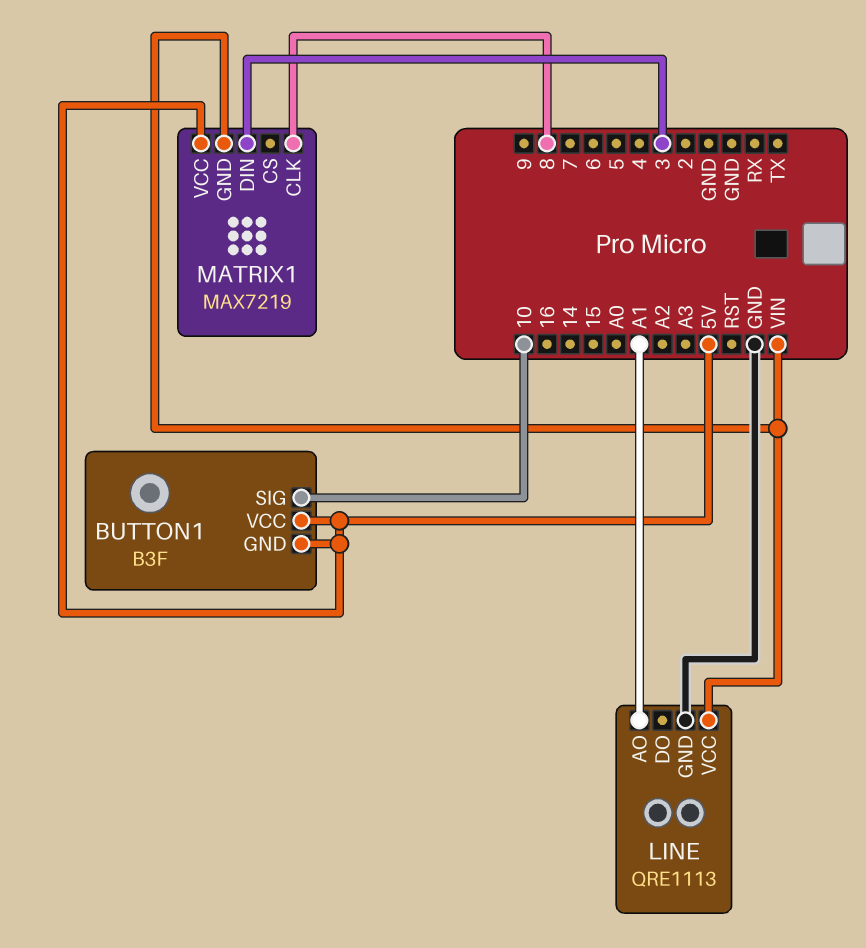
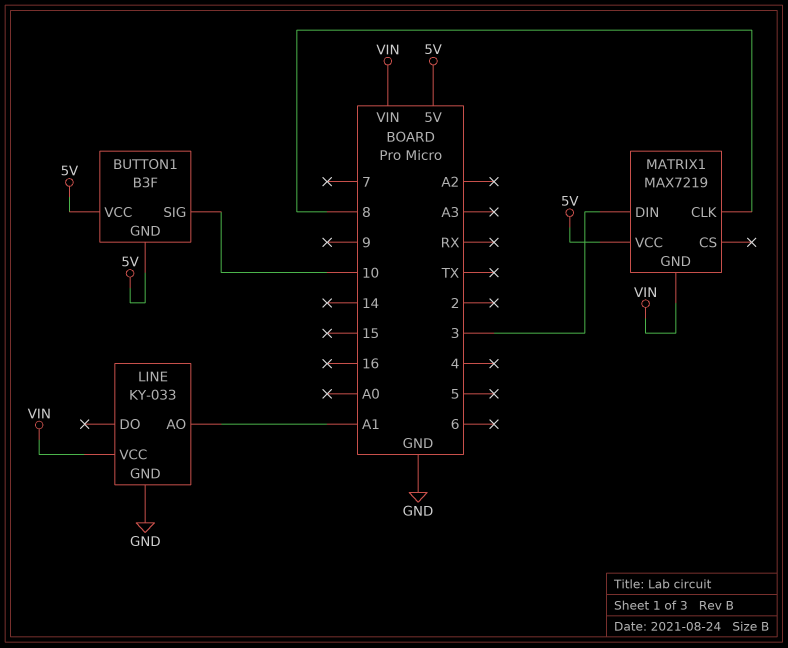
LINE: QRE1113 -> KY-033

